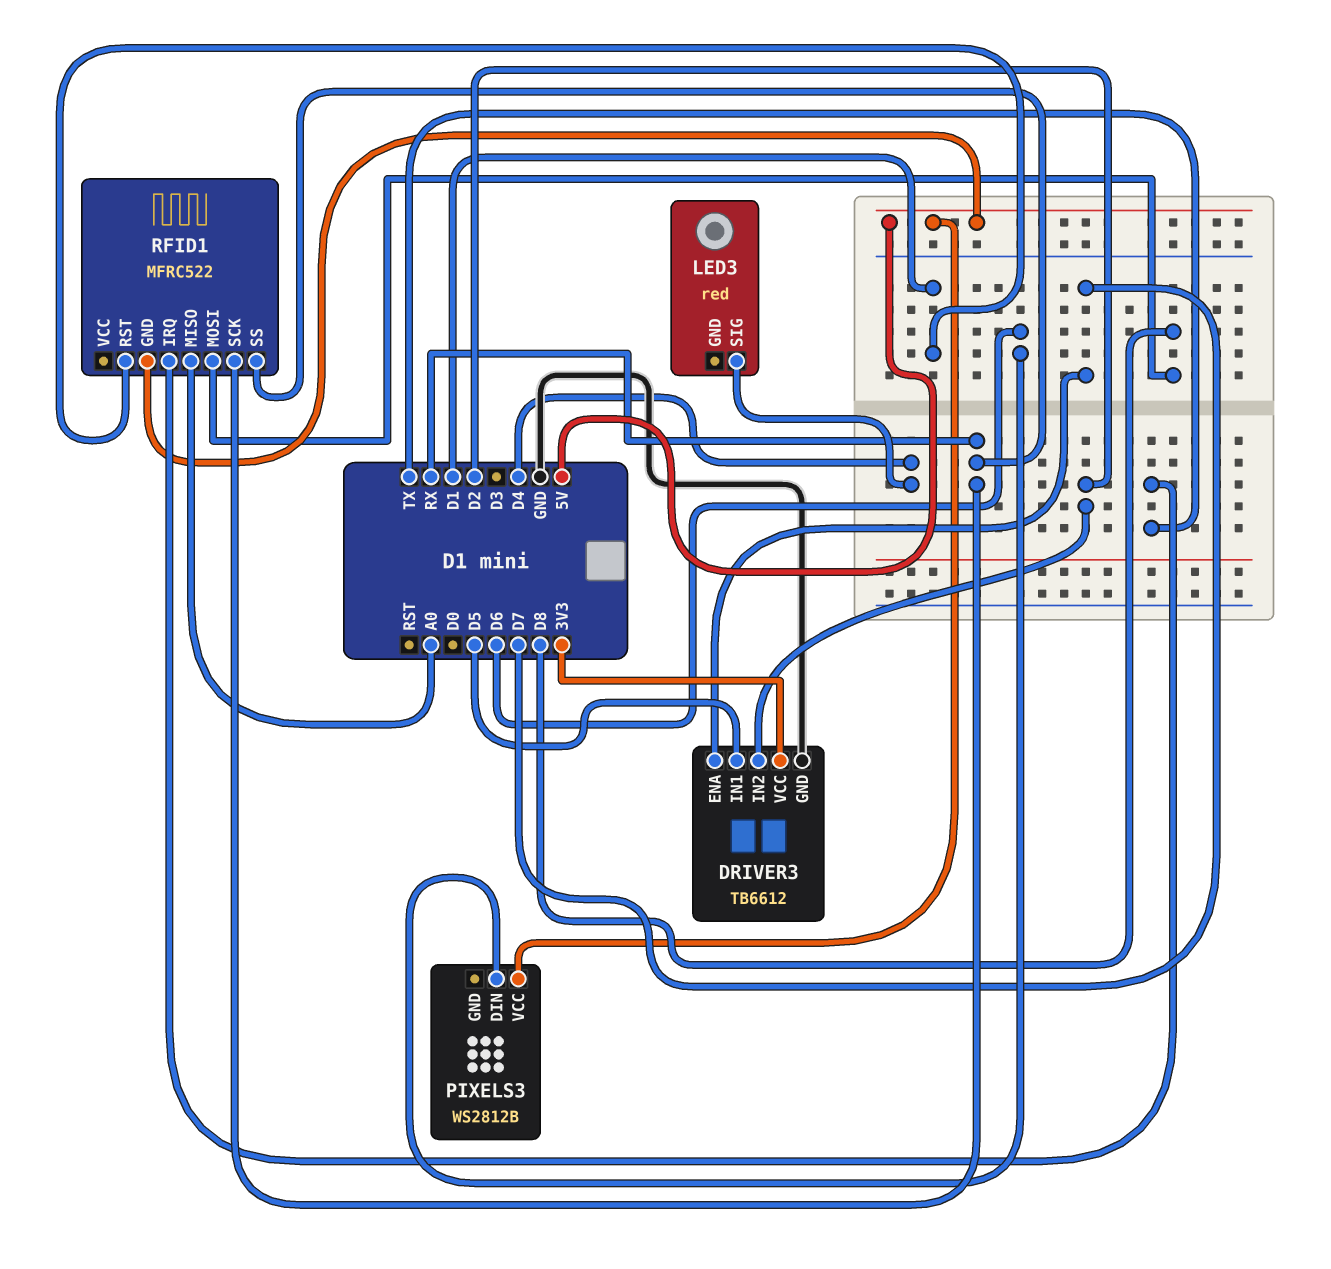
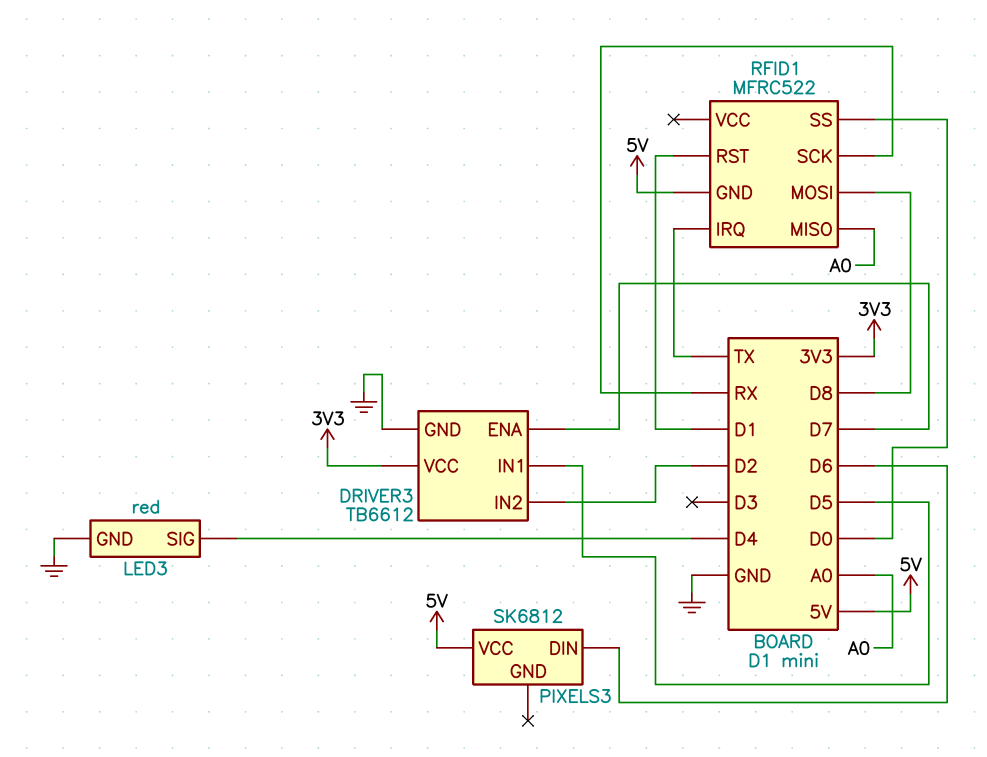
LED3 pin GND: none -> GND
PIXELS3: WS2812B -> SK6812
RFID1 pin SS: RX -> D0

